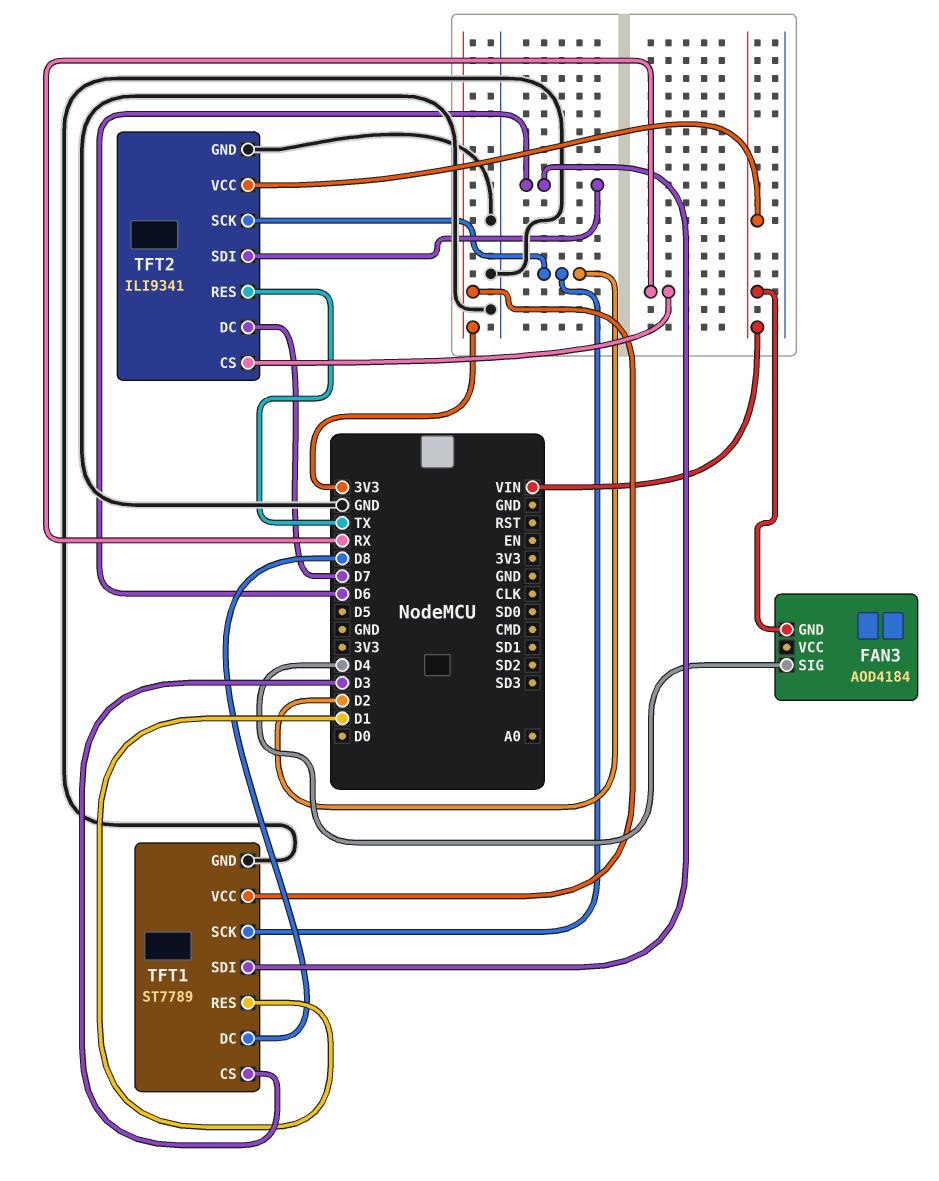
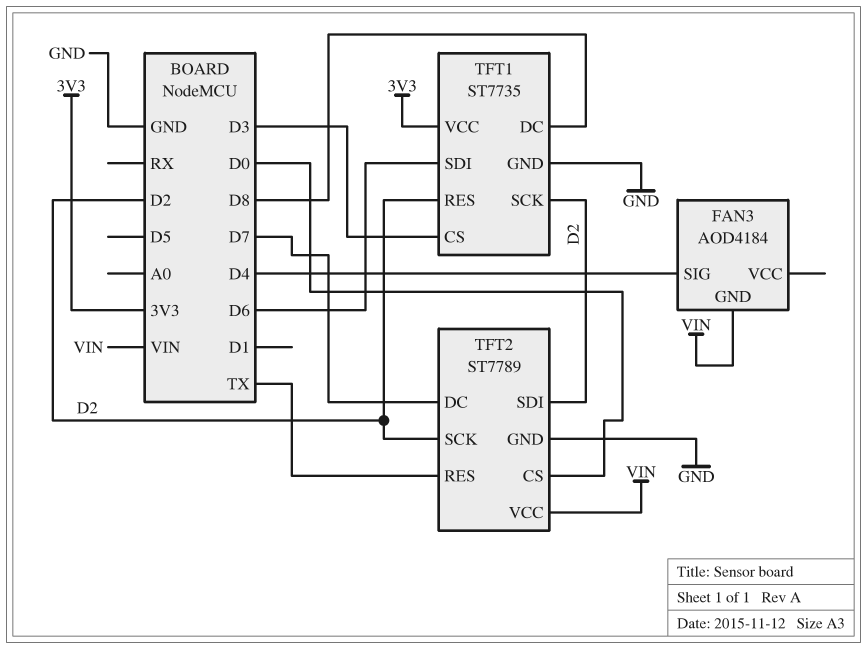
TFT1: ST7789 -> ST7735
TFT1 pin RES: D1 -> D2
TFT2: ILI9341 -> ST7789
TFT2 pin CS: RX -> D0
TFT2 pin SDI: D6 -> D2

